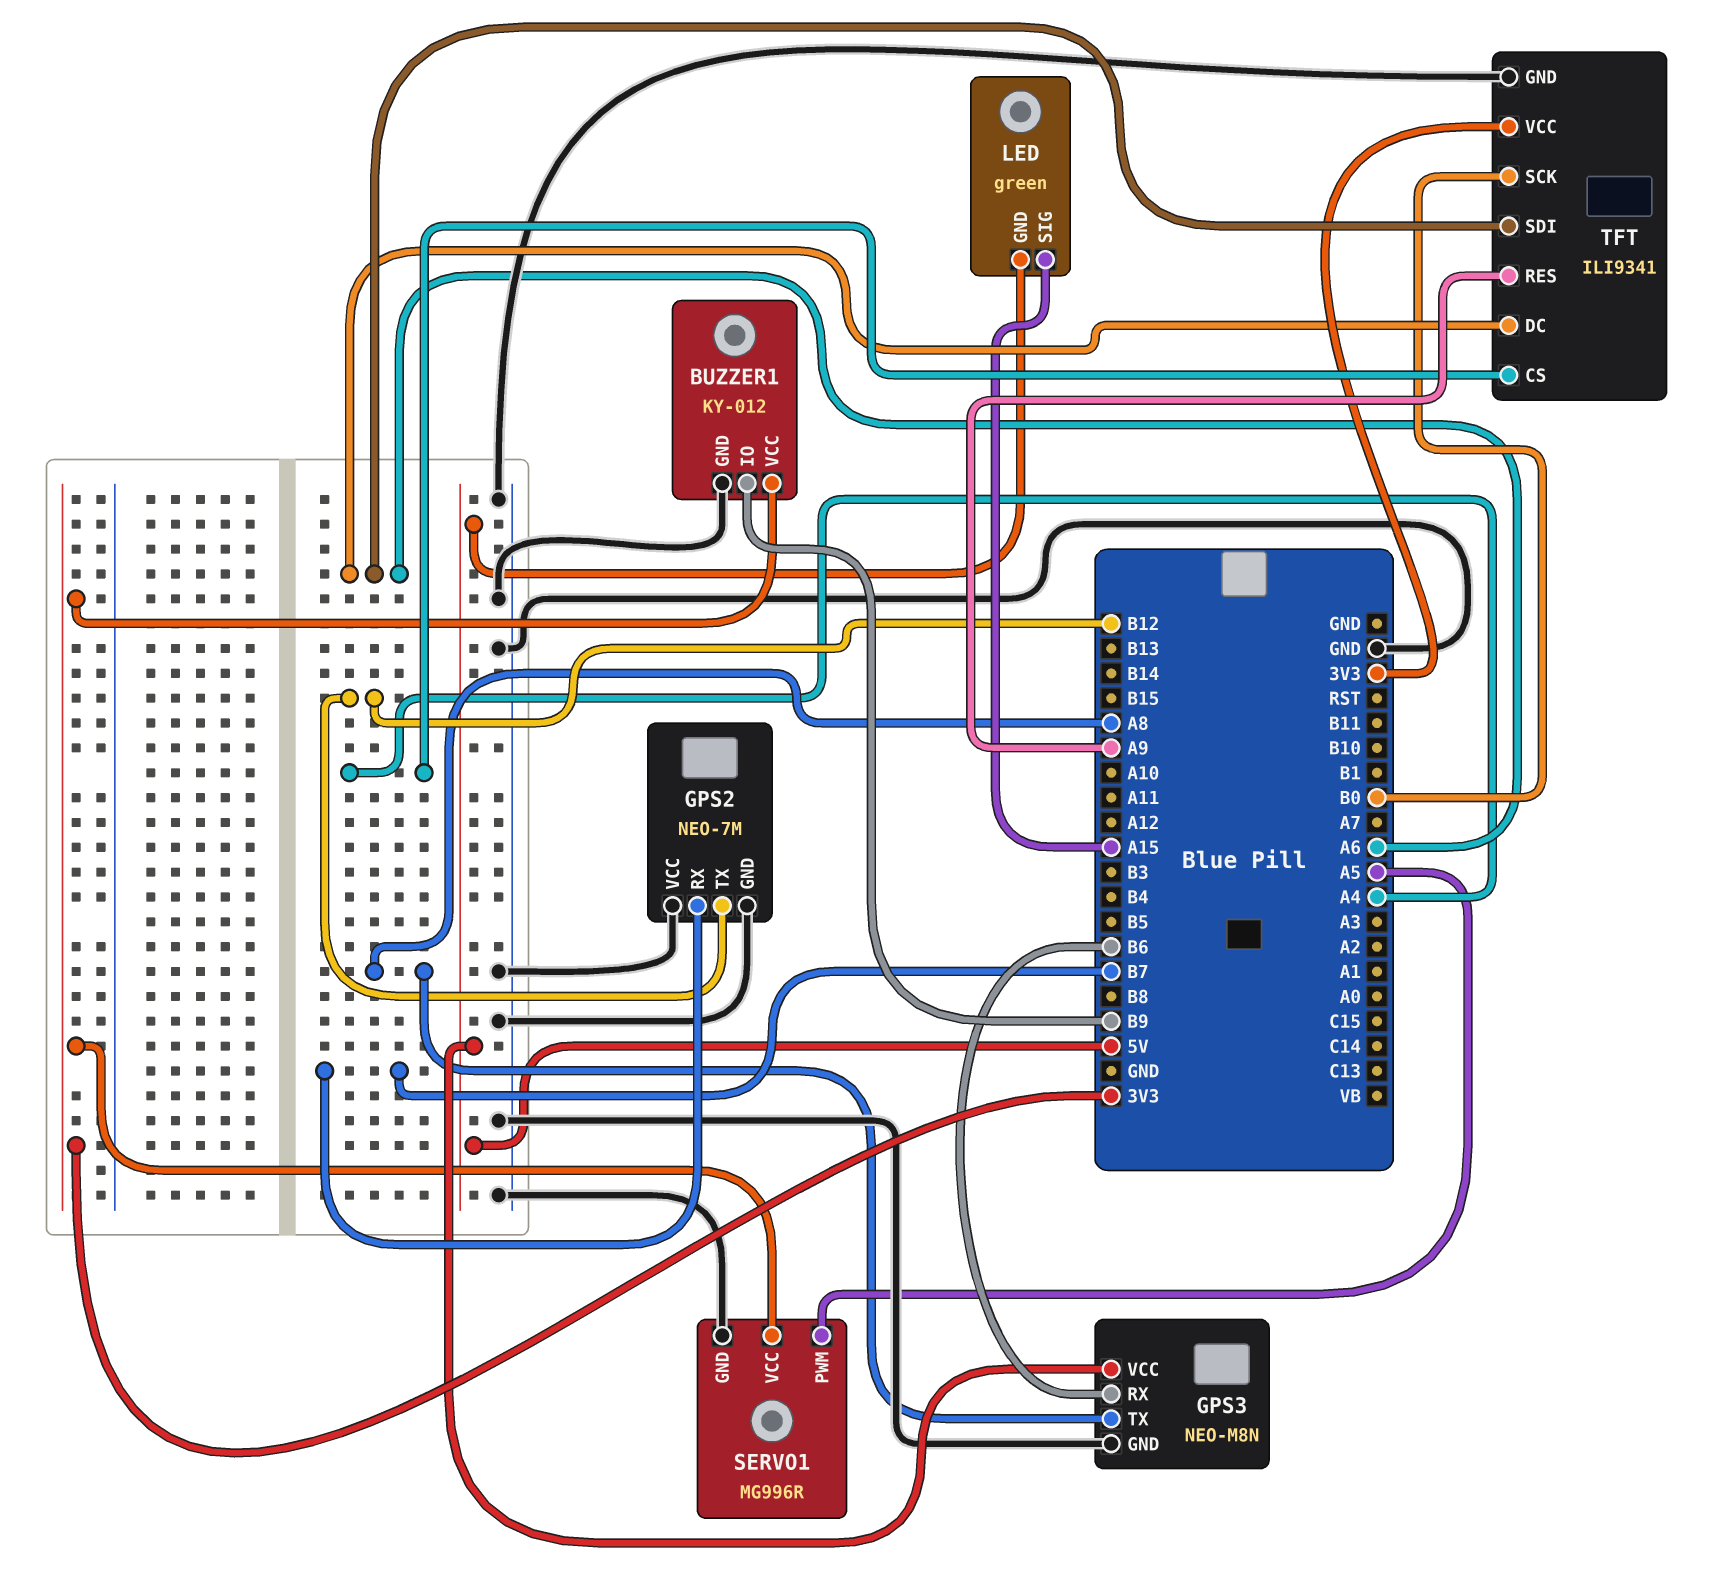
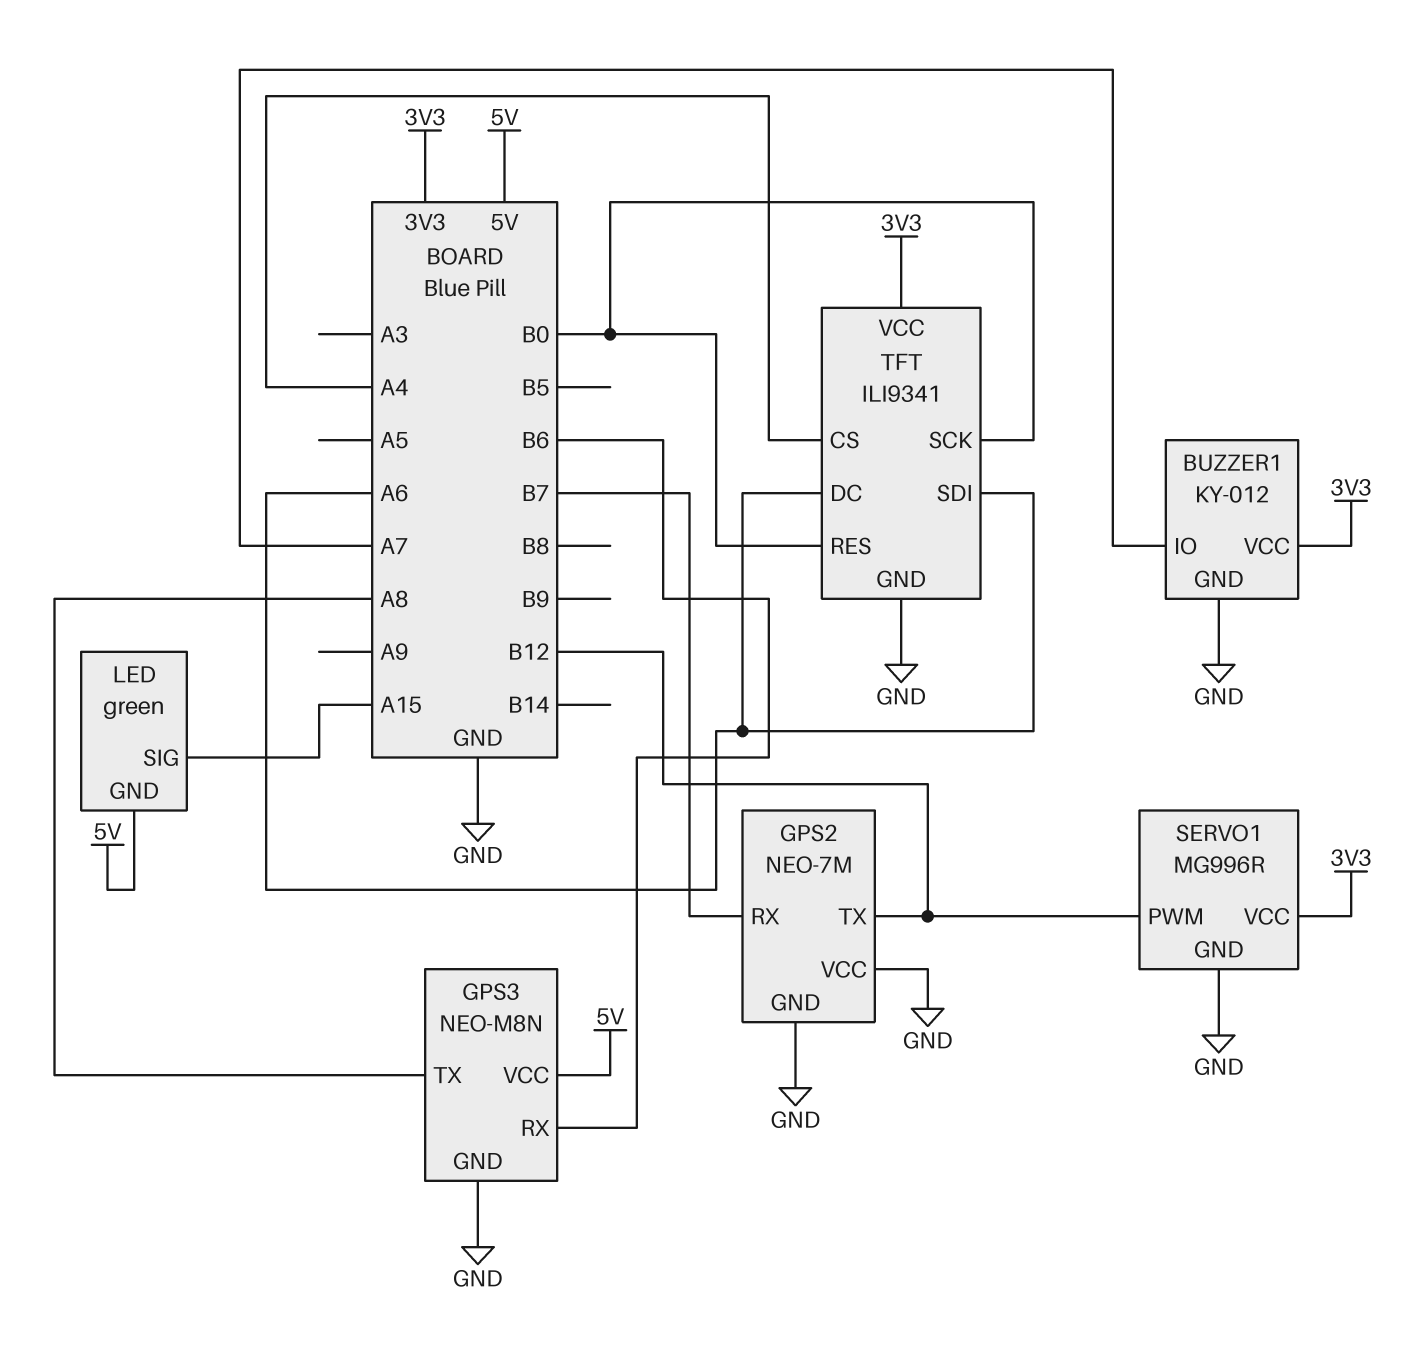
BUZZER1 pin IO: B9 -> A7
SERVO1 pin PWM: A5 -> B12
TFT pin RES: A9 -> B0

